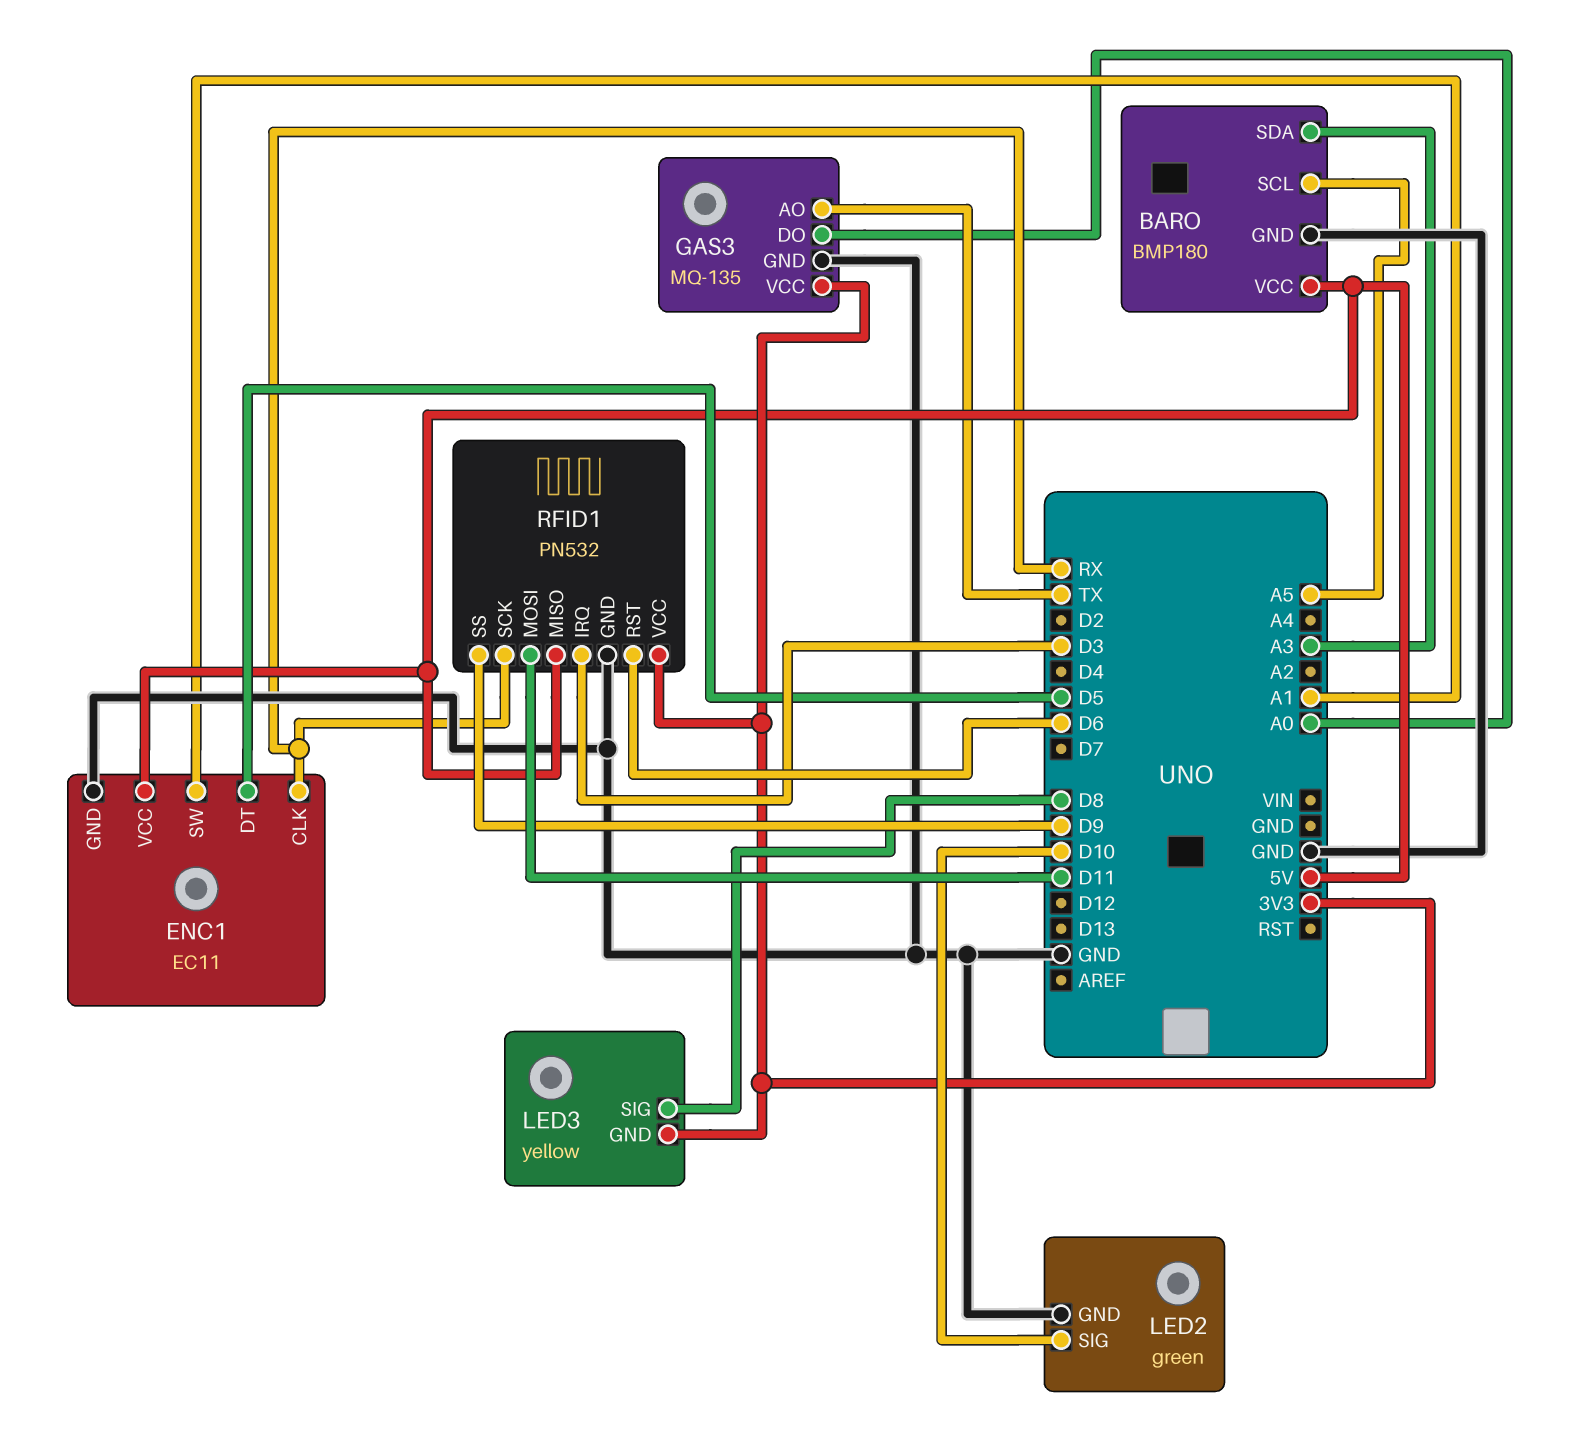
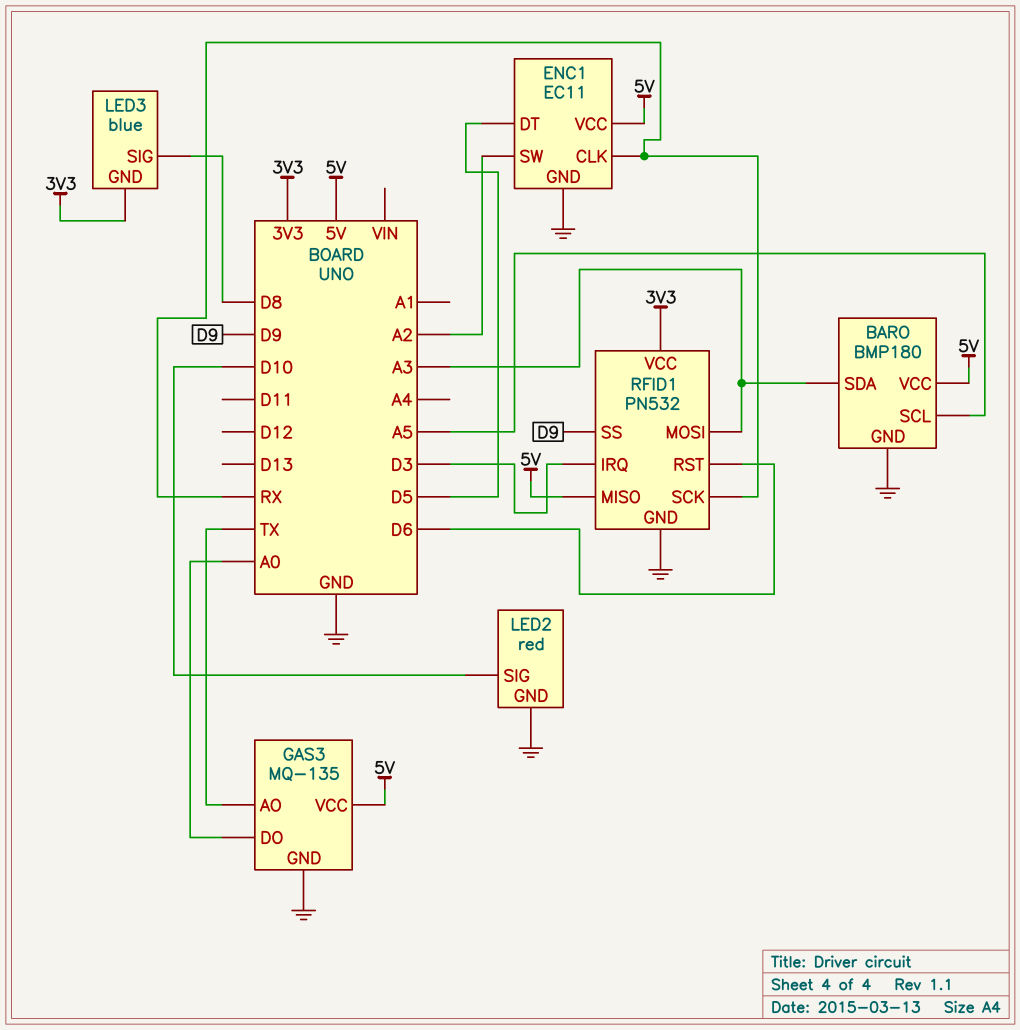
ENC1 pin SW: A1 -> A2
GAS3 pin VCC: 3V3 -> 5V
LED2: green -> red
LED3: yellow -> blue
RFID1 pin MOSI: D11 -> A3

